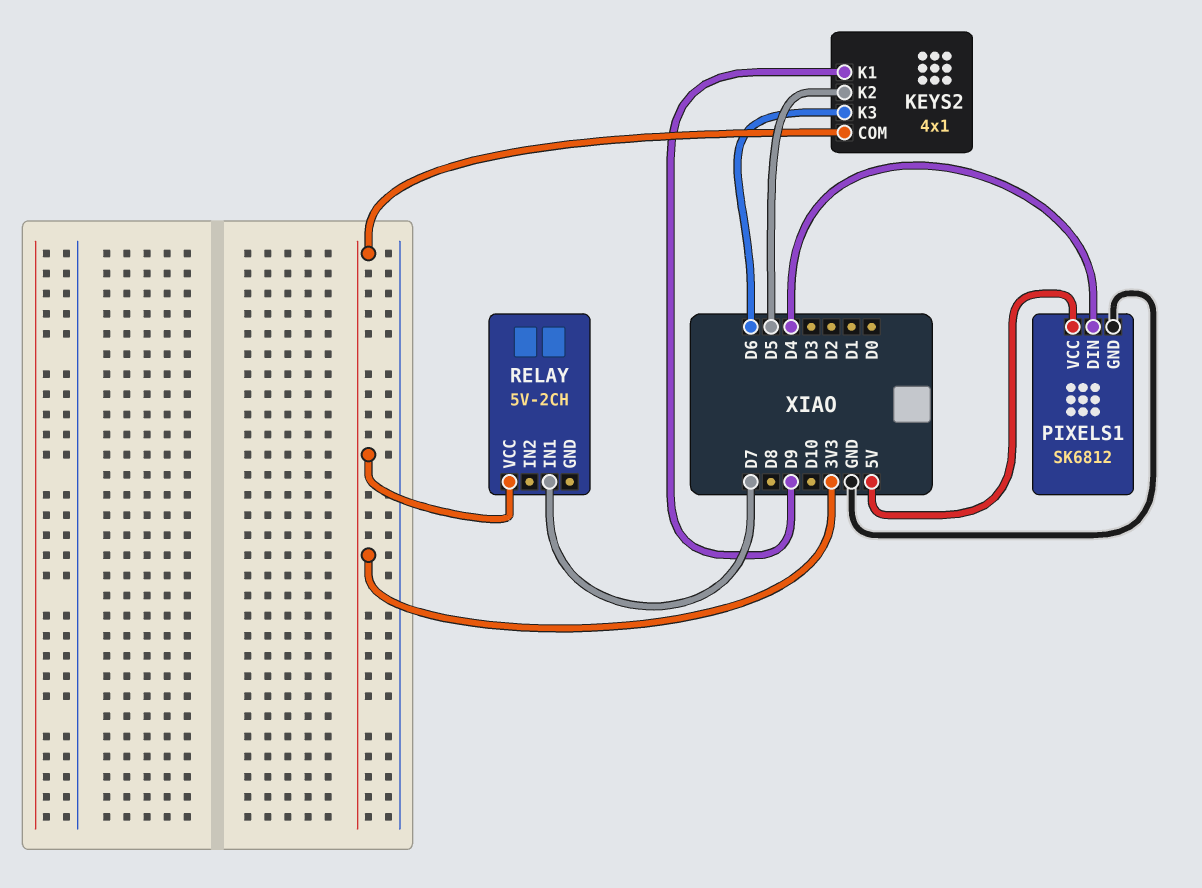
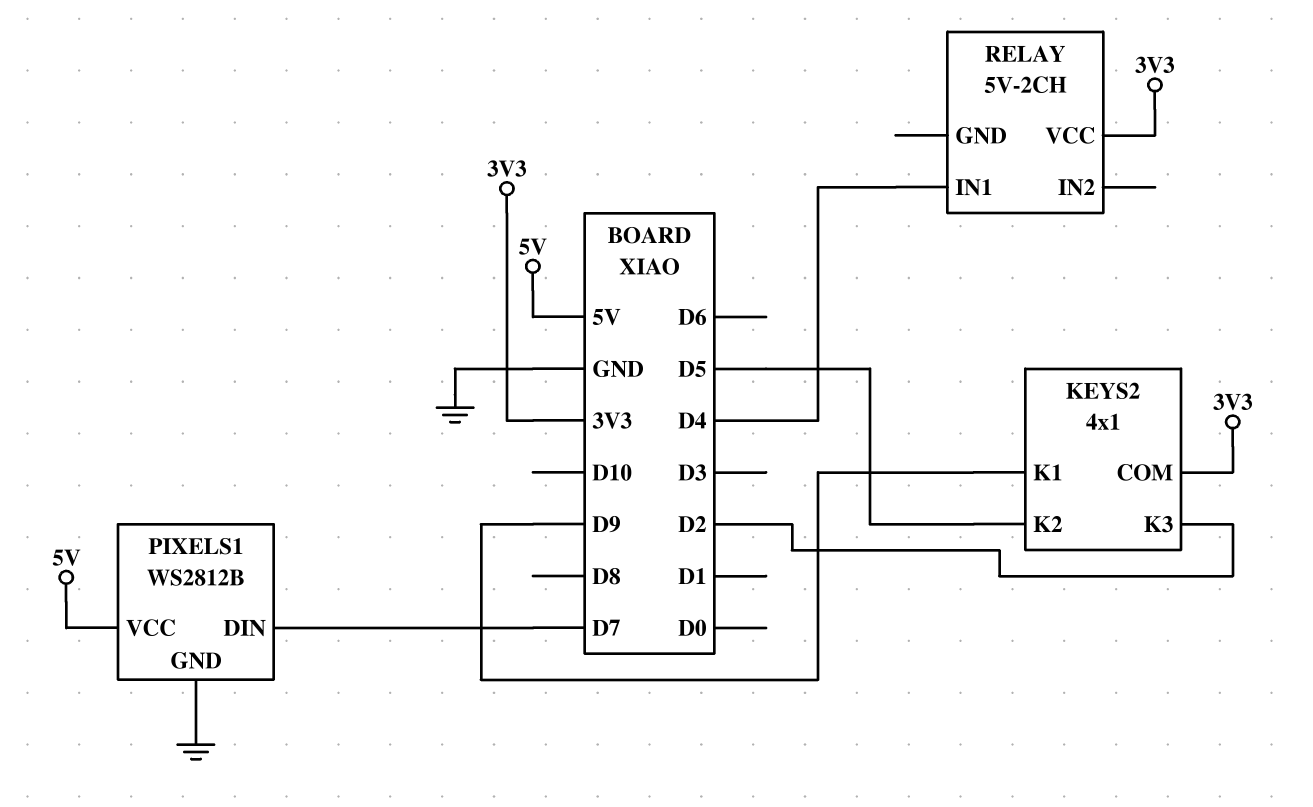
KEYS2 pin K3: D6 -> D2
PIXELS1: SK6812 -> WS2812B
PIXELS1 pin DIN: D4 -> D7
RELAY pin IN1: D7 -> D4

